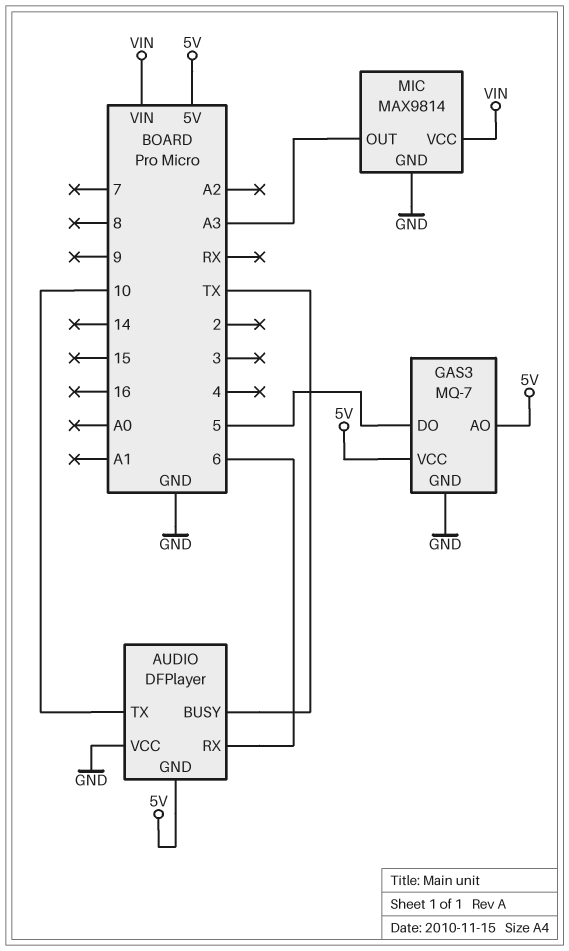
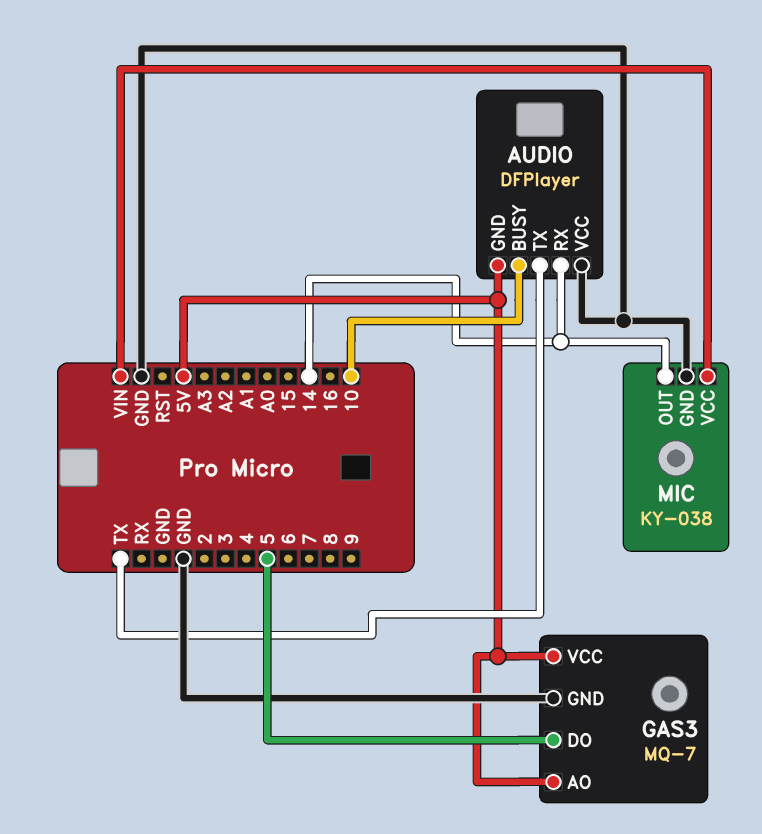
AUDIO pin BUSY: TX -> 10
AUDIO pin RX: 6 -> 14
AUDIO pin TX: 10 -> TX
MIC: MAX9814 -> KY-038
MIC pin OUT: A3 -> 14

